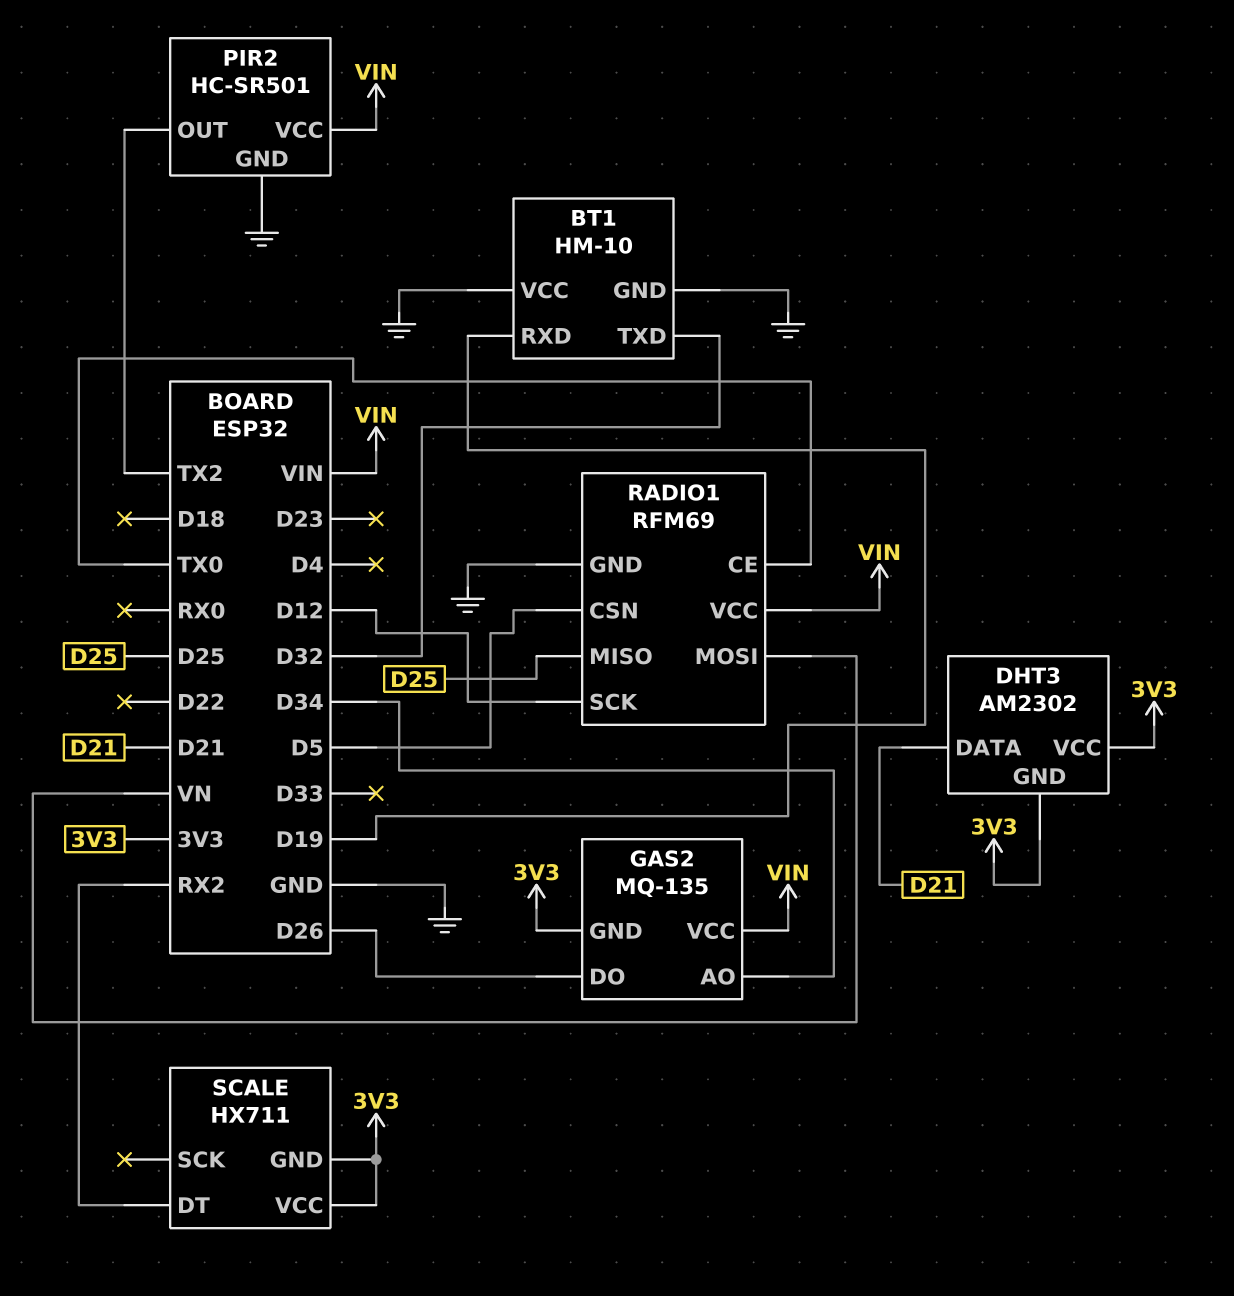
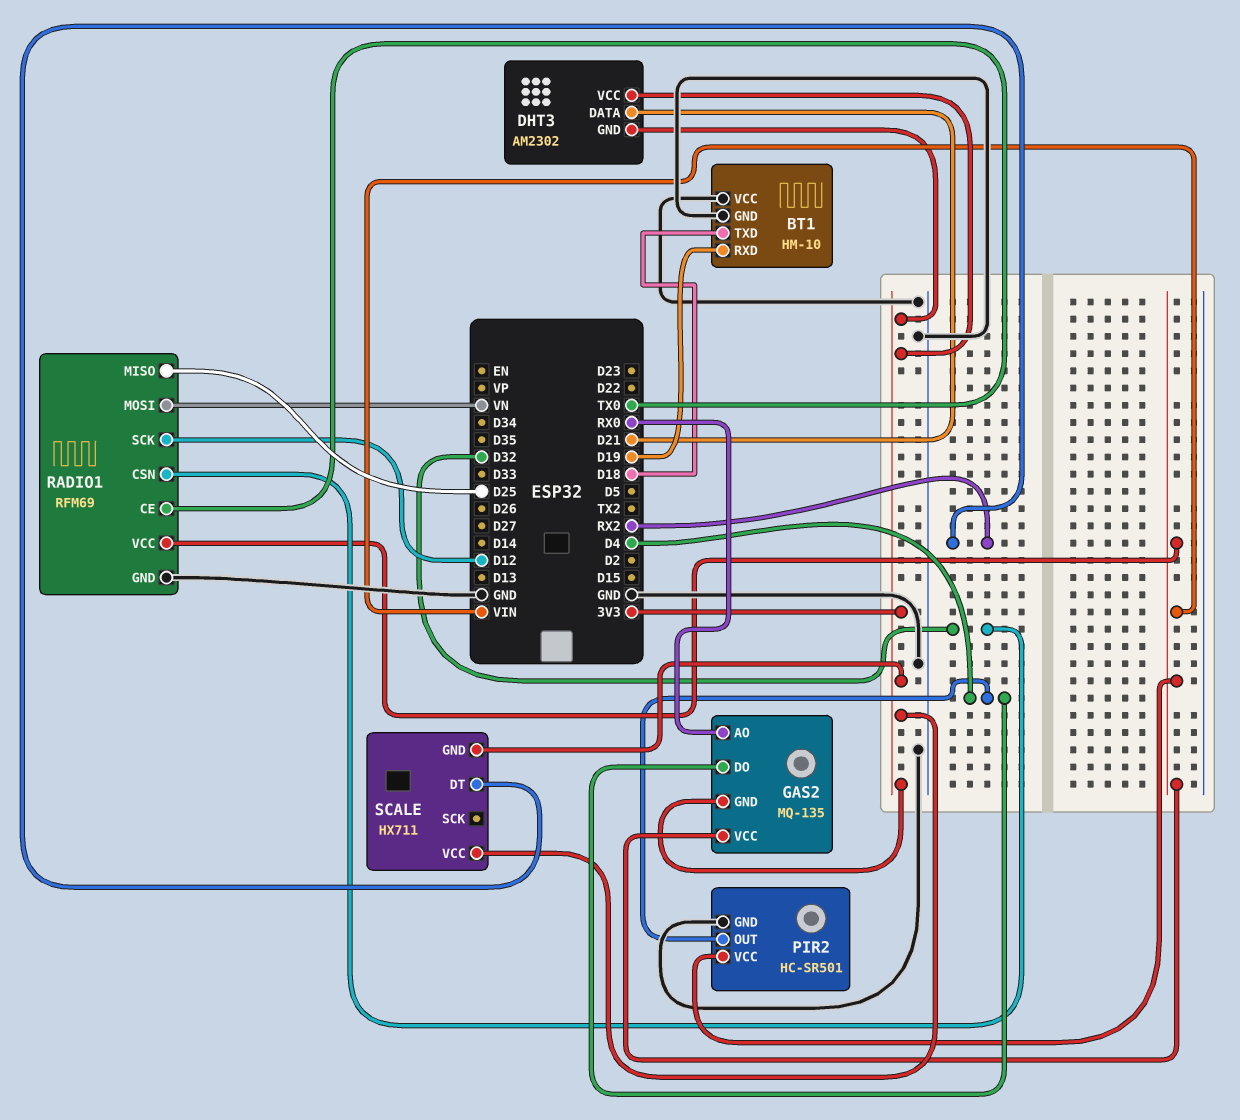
BT1 pin TXD: D32 -> D18
GAS2 pin AO: D34 -> RX0
GAS2 pin DO: D26 -> D4
PIR2 pin OUT: TX2 -> D4
RADIO1 pin CSN: D5 -> D32

